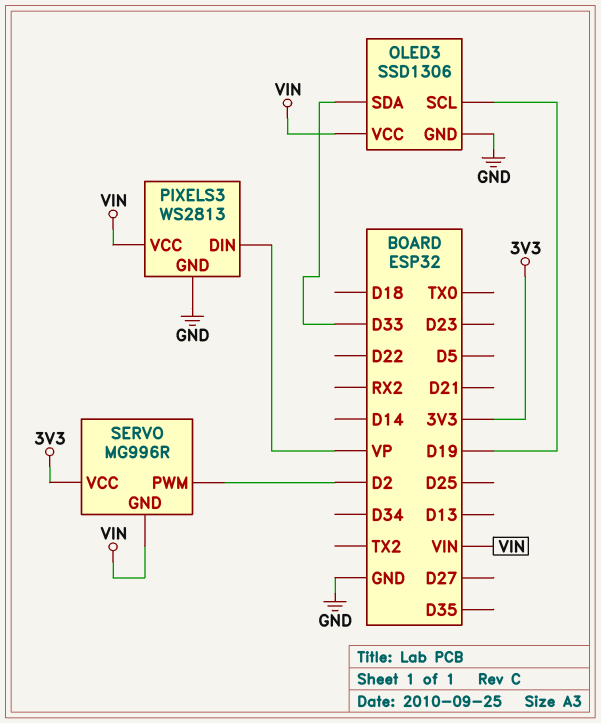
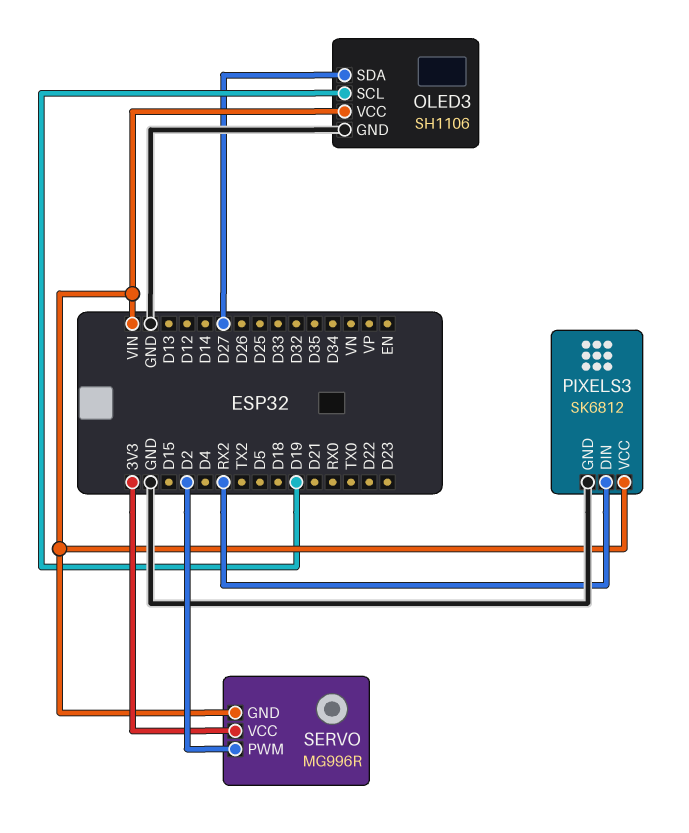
OLED3: SSD1306 -> SH1106
OLED3 pin SDA: D33 -> D27
PIXELS3: WS2813 -> SK6812
PIXELS3 pin DIN: VP -> RX2

